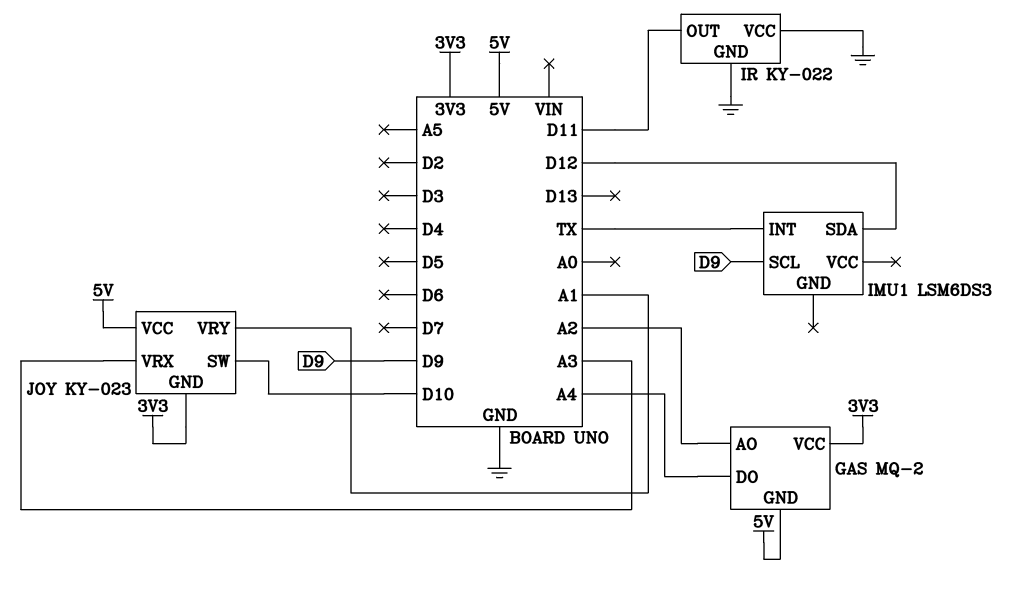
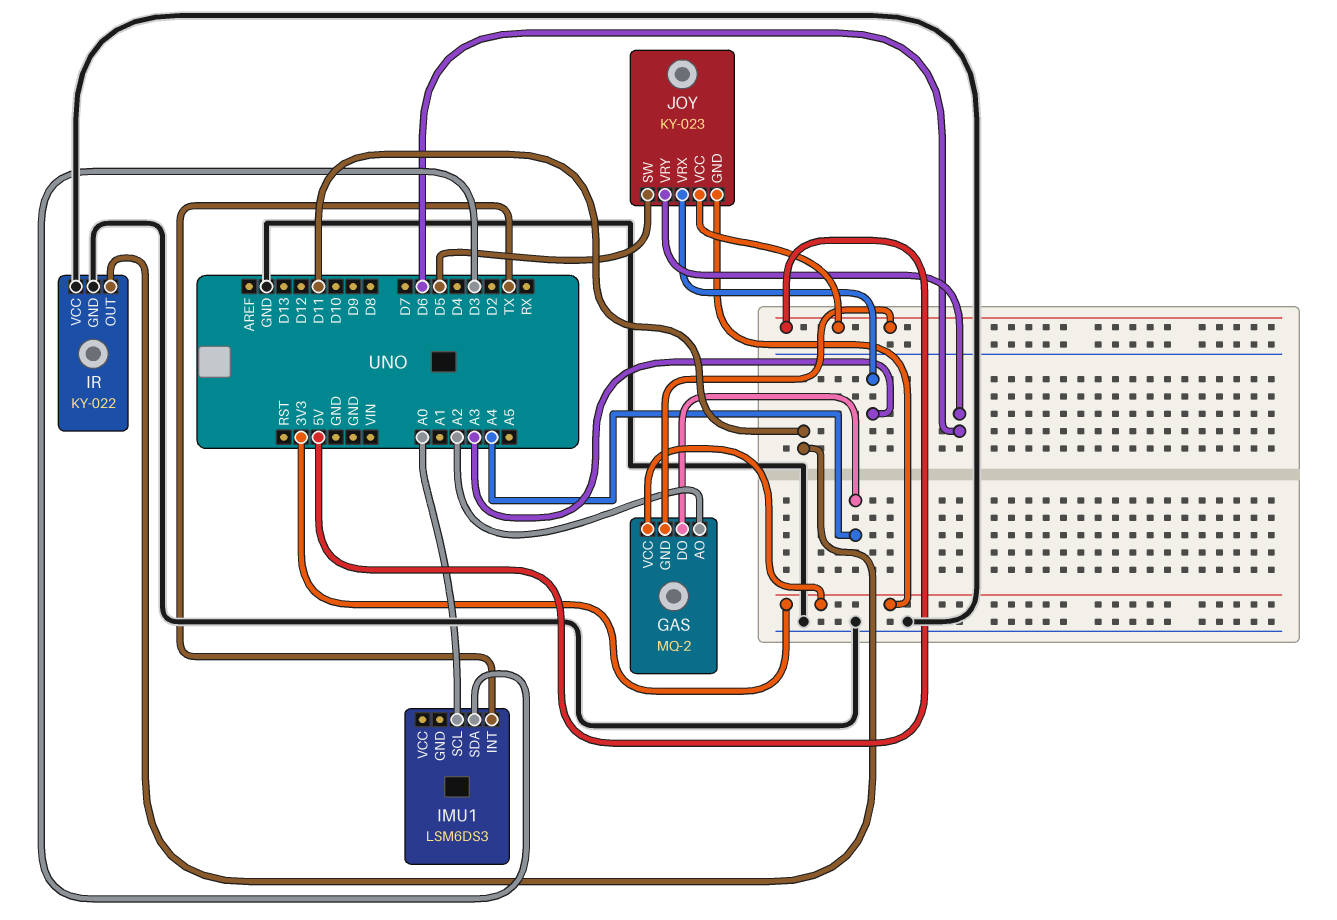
IMU1 pin SCL: D9 -> A0
IMU1 pin SDA: D12 -> D3
JOY pin SW: D10 -> D5
JOY pin VRY: A1 -> D6

